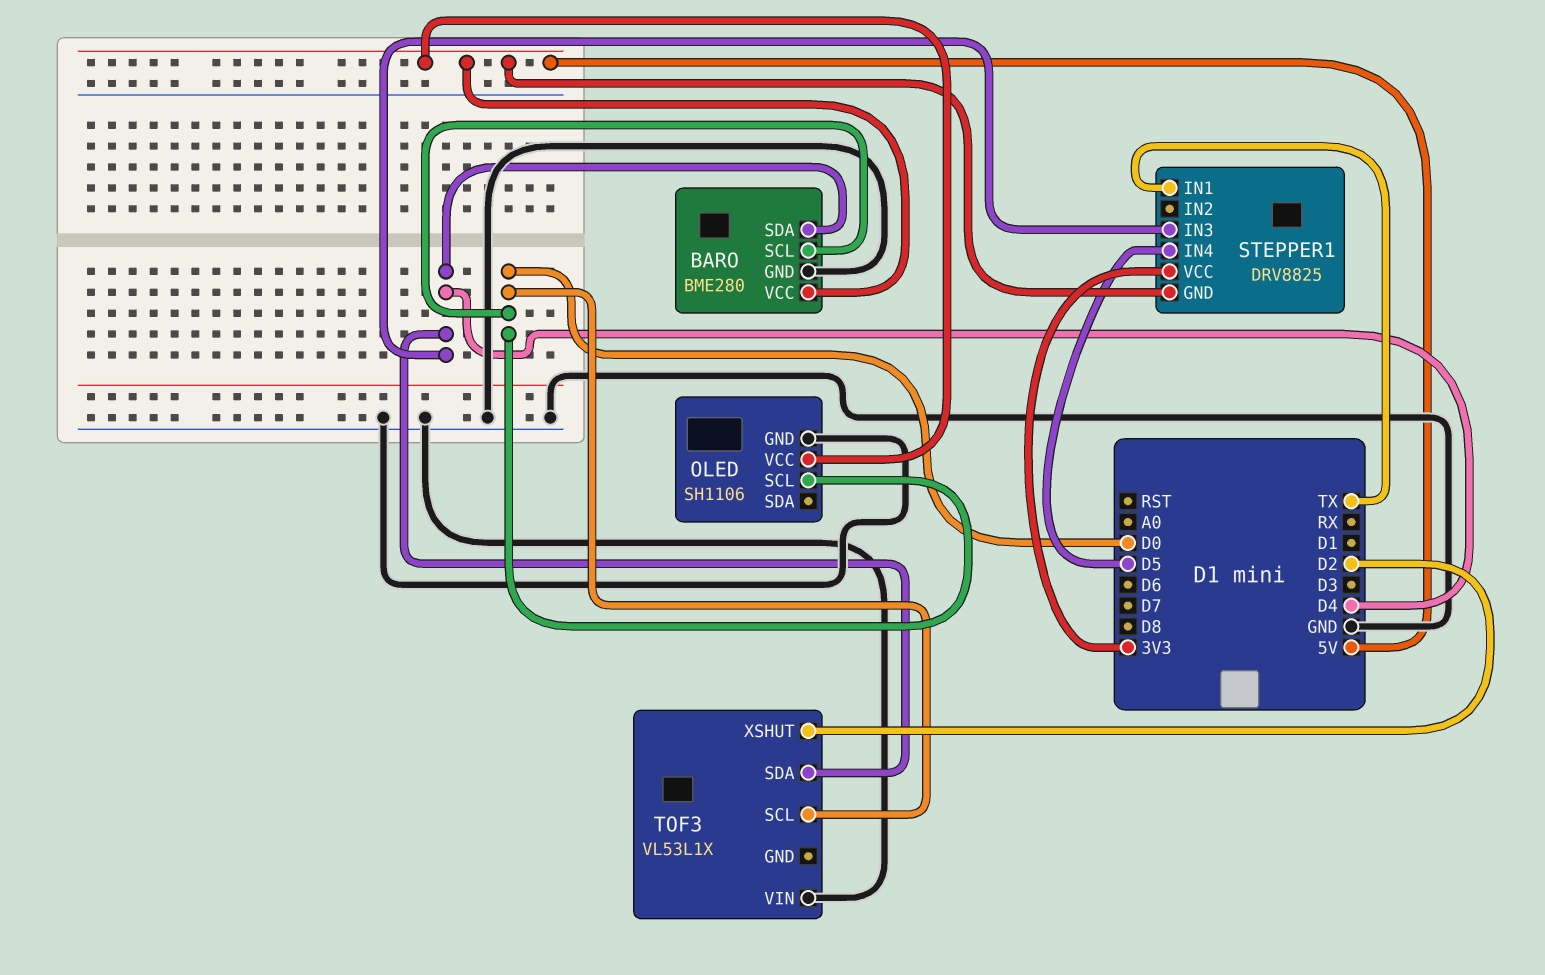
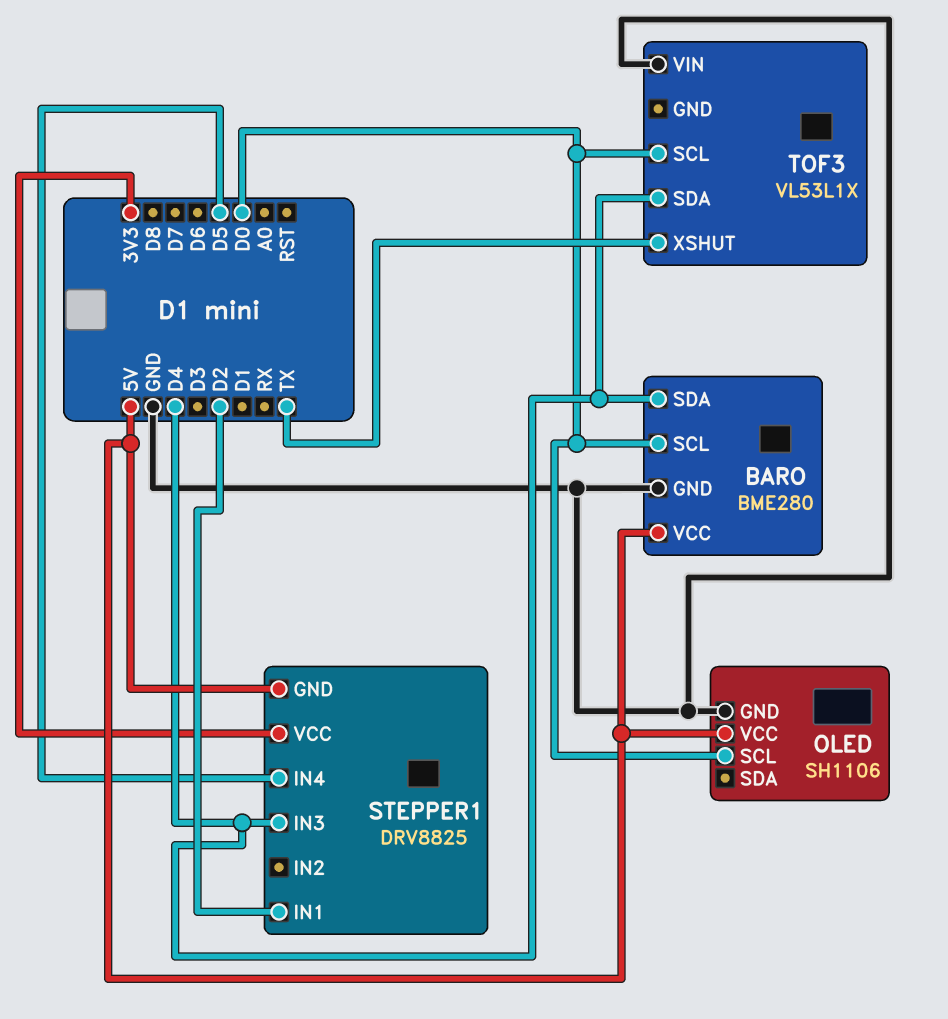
STEPPER1 pin IN1: TX -> D2
TOF3 pin XSHUT: D2 -> TX

